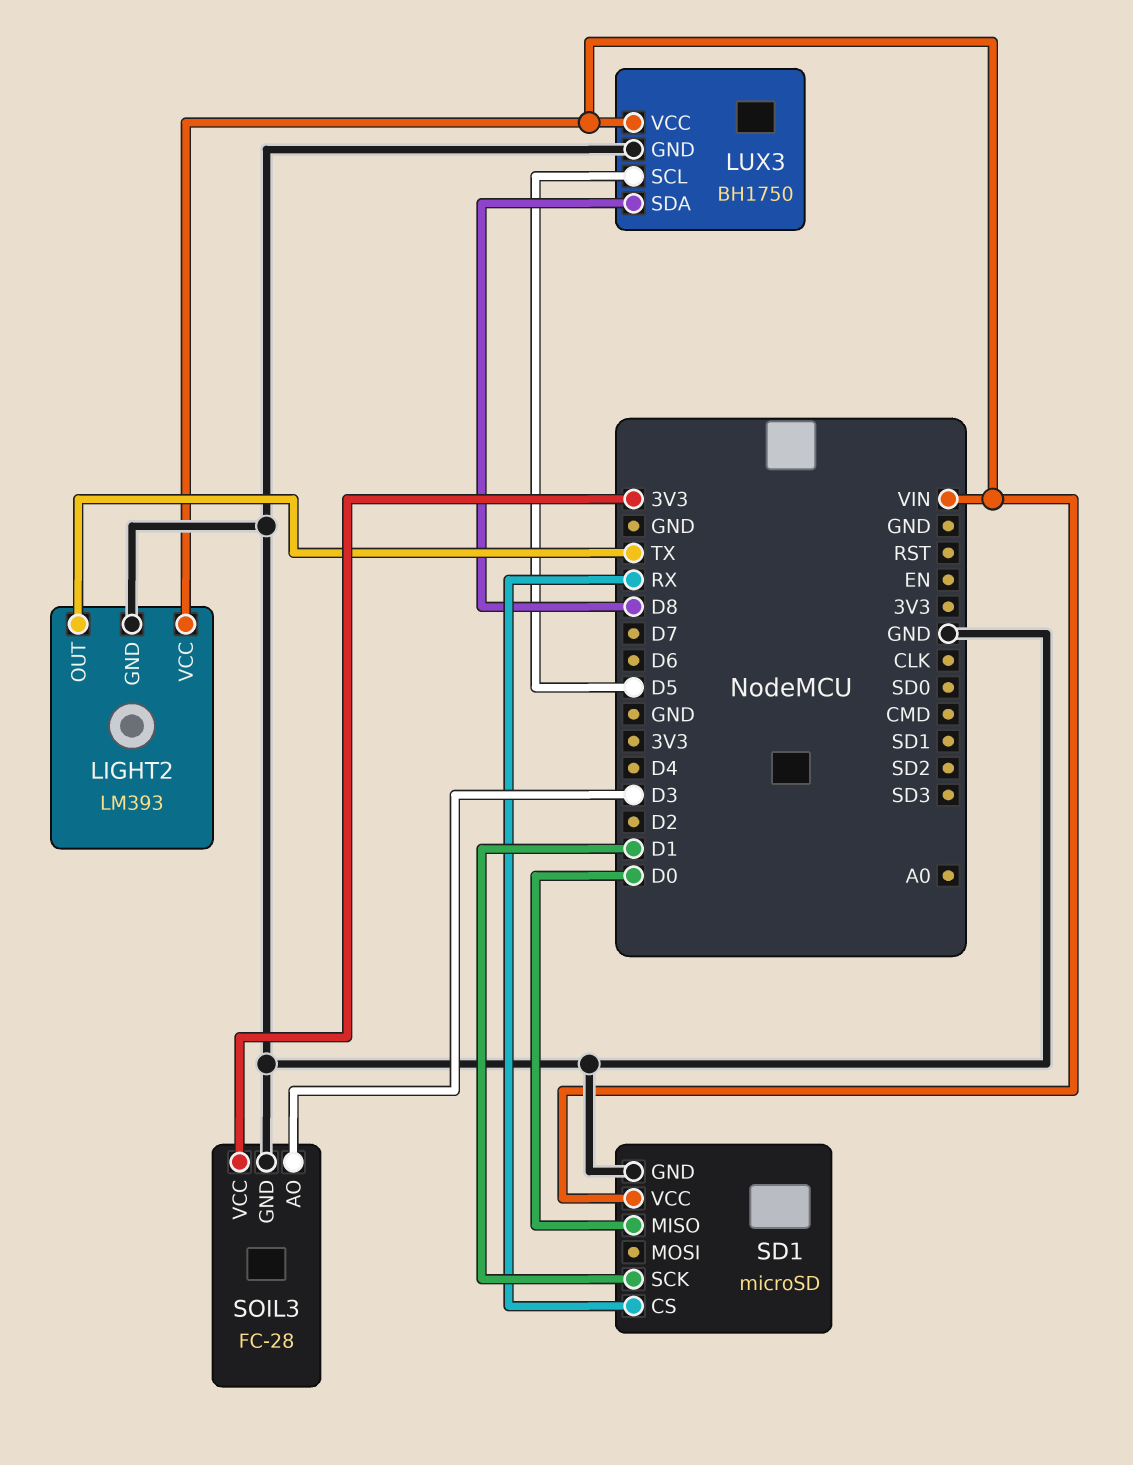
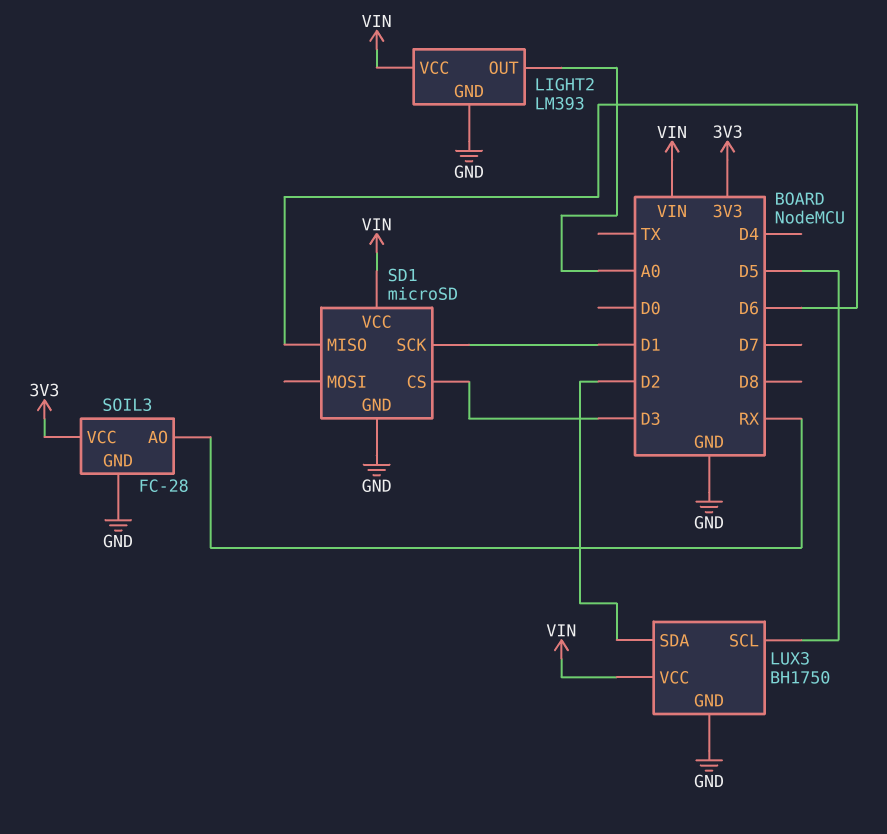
LIGHT2 pin OUT: TX -> A0
LUX3 pin SDA: D8 -> D2
SD1 pin CS: RX -> D3
SD1 pin MISO: D0 -> D6
SOIL3 pin AO: D3 -> RX

